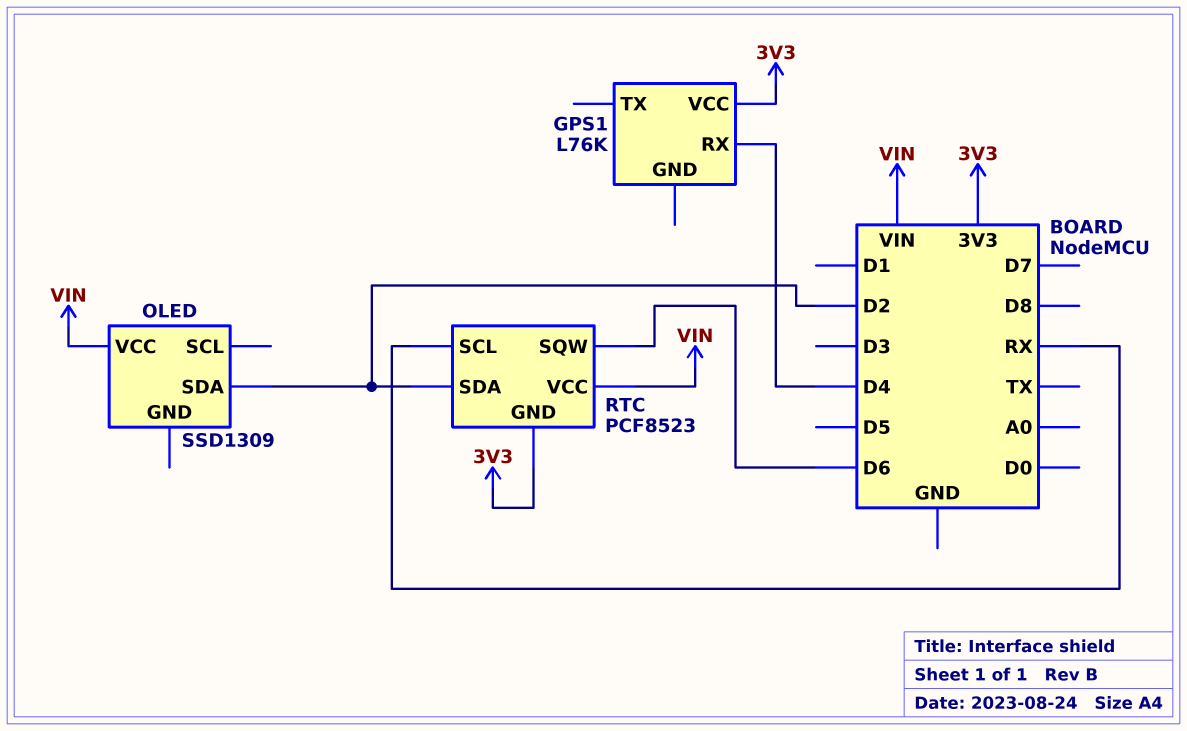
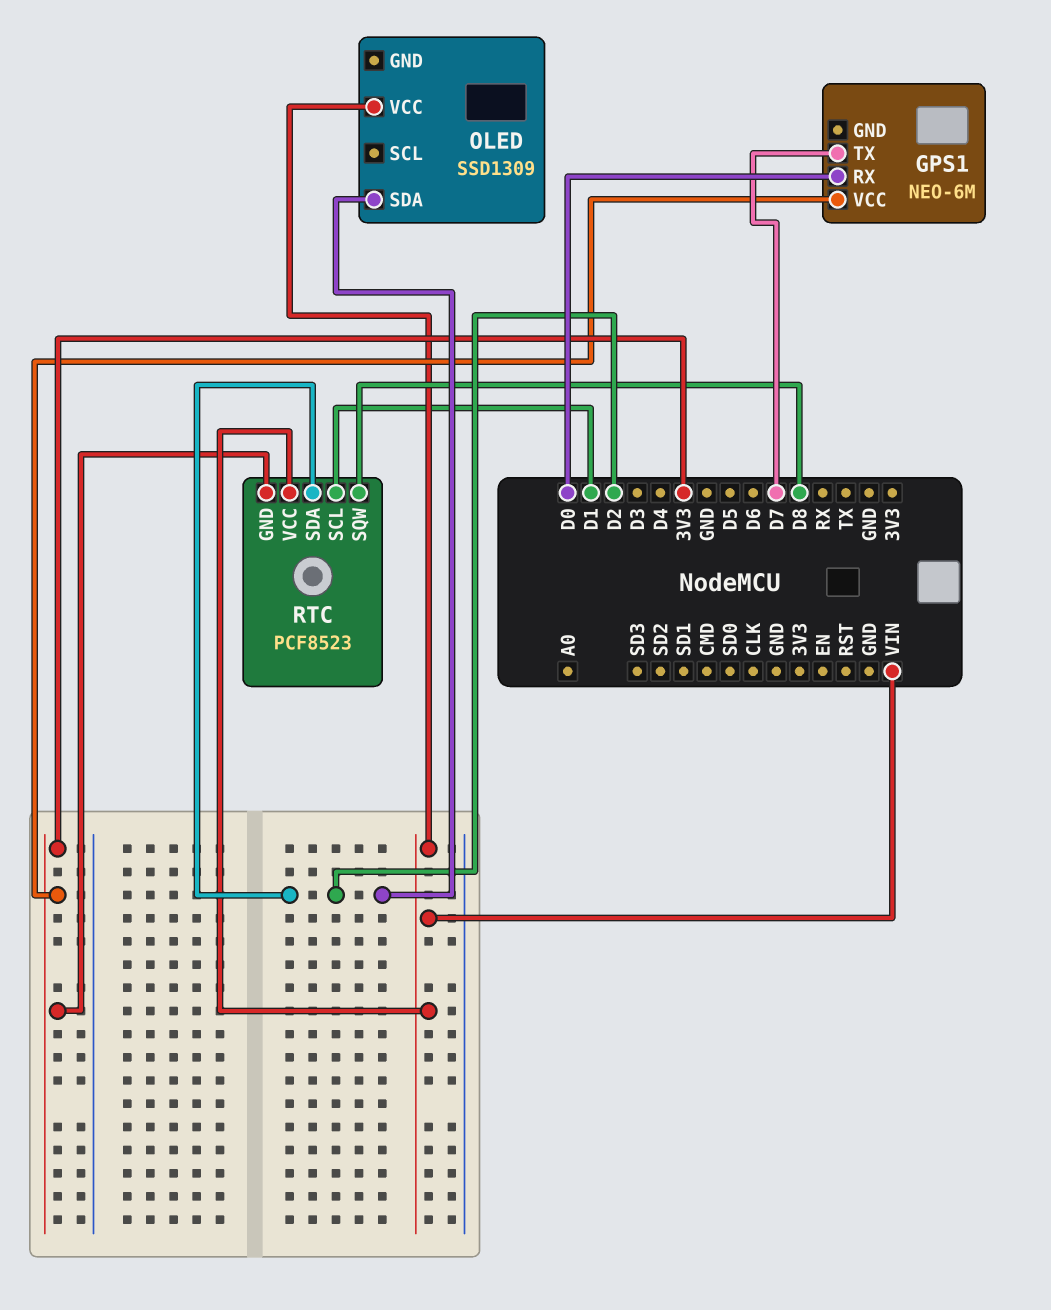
GPS1: L76K -> NEO-6M
GPS1 pin RX: D4 -> D0
GPS1 pin TX: none -> D7
RTC pin SCL: RX -> D1
RTC pin SQW: D6 -> D8

